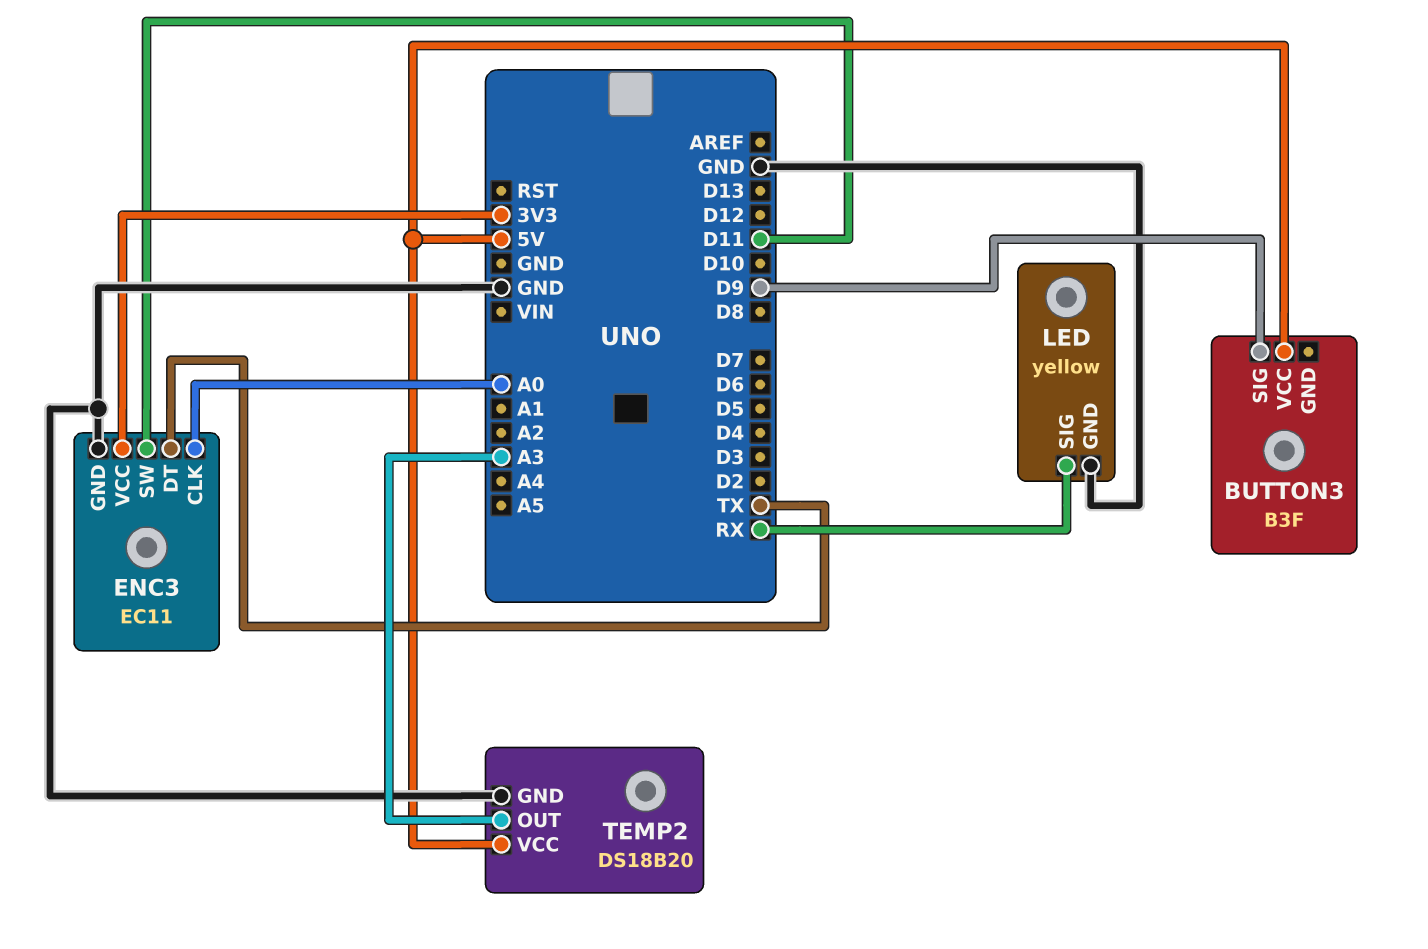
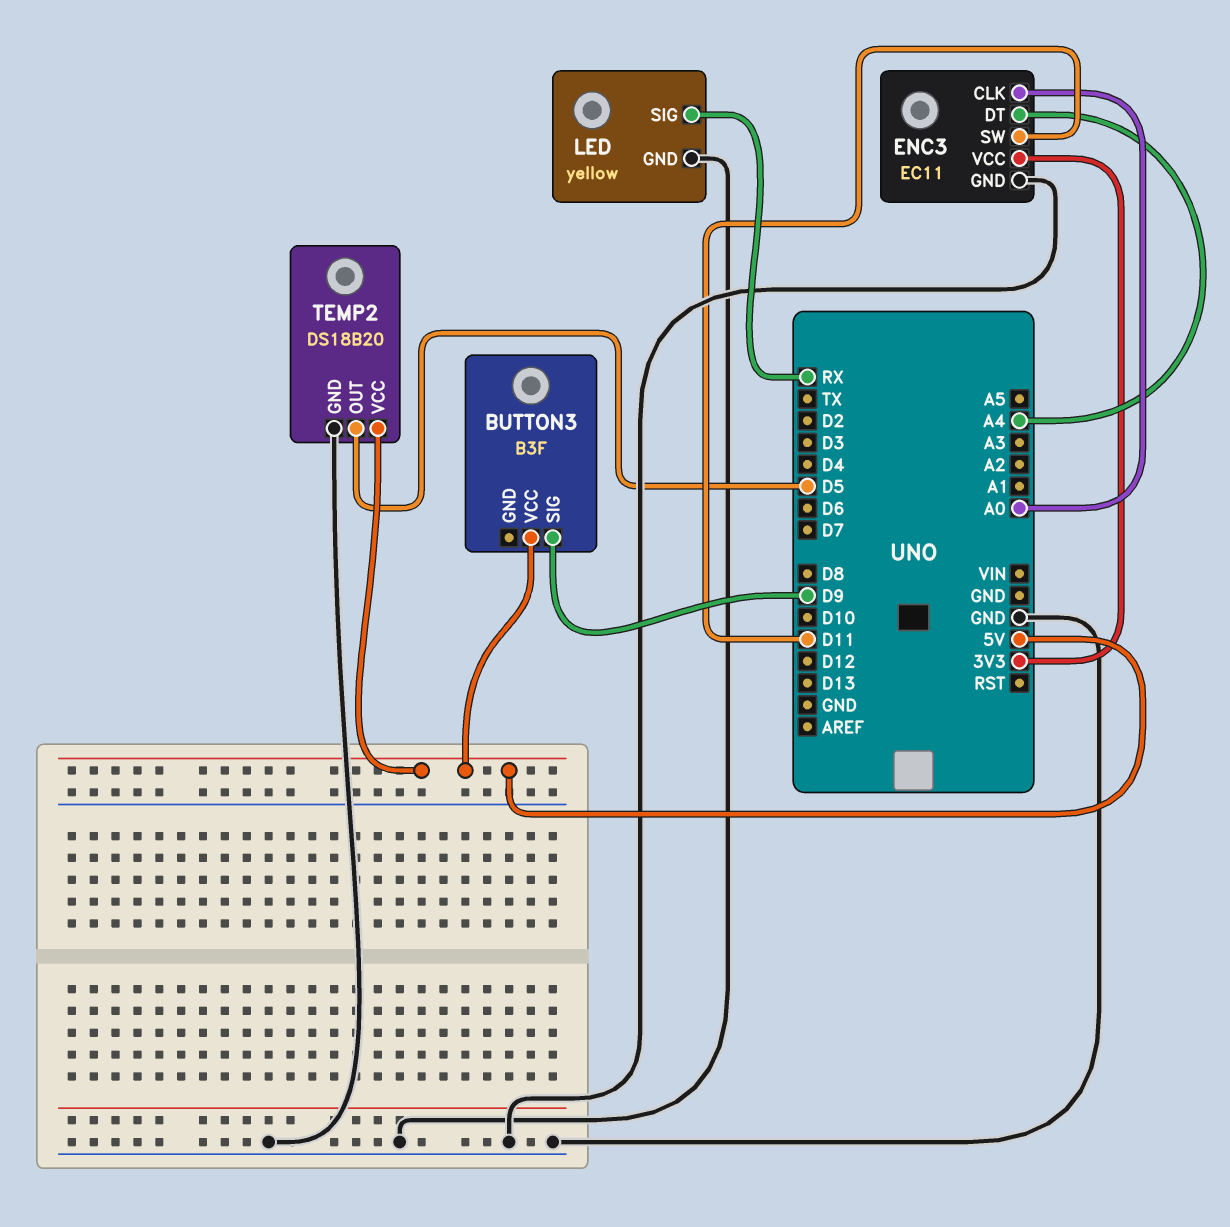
ENC3 pin DT: TX -> A4
TEMP2 pin OUT: A3 -> D5

